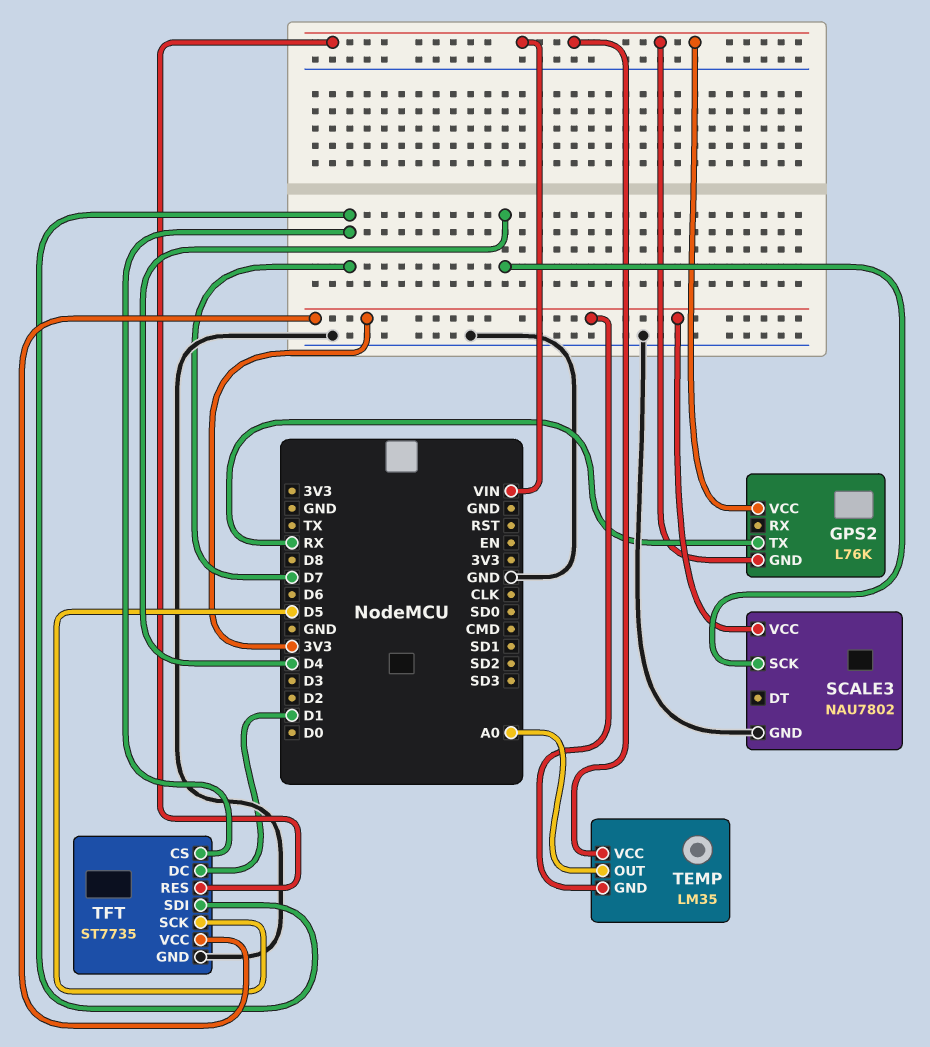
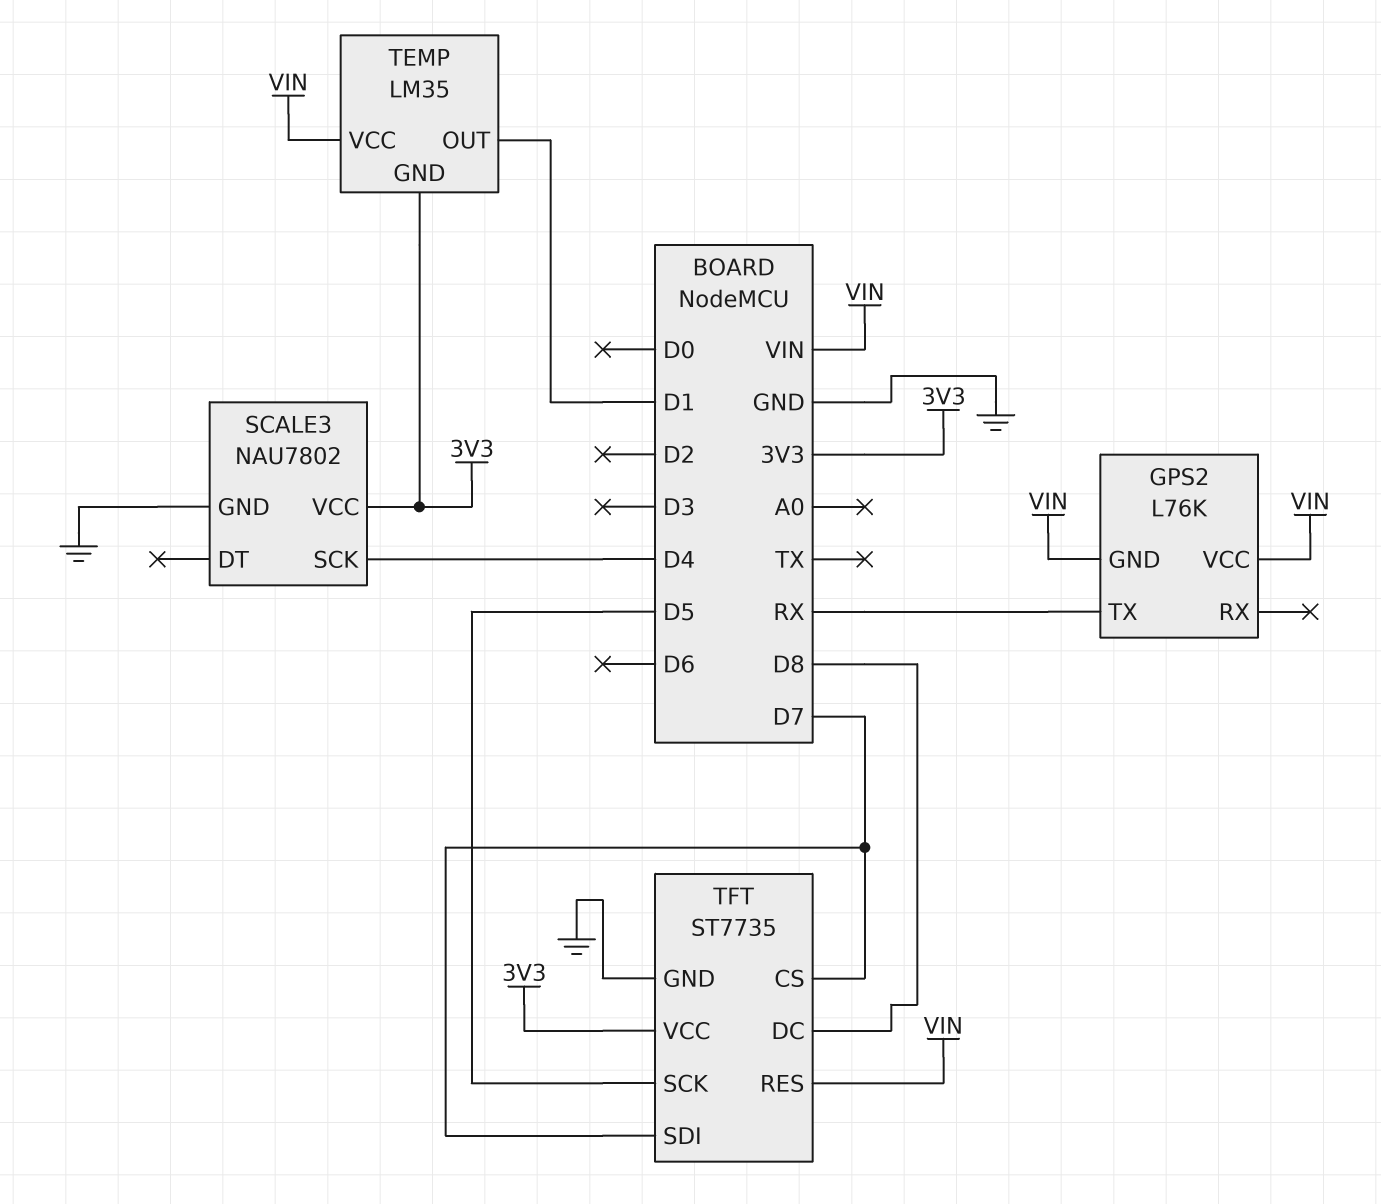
TEMP pin OUT: A0 -> D1
TFT pin DC: D1 -> D8

